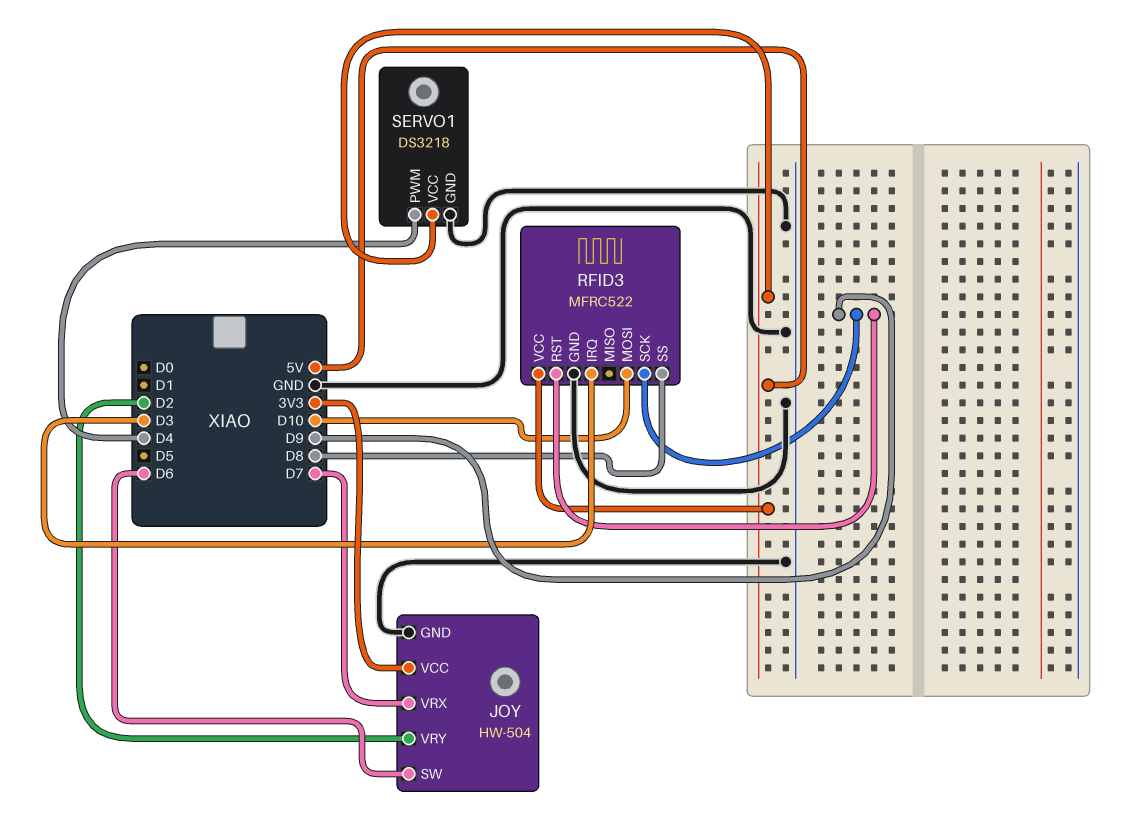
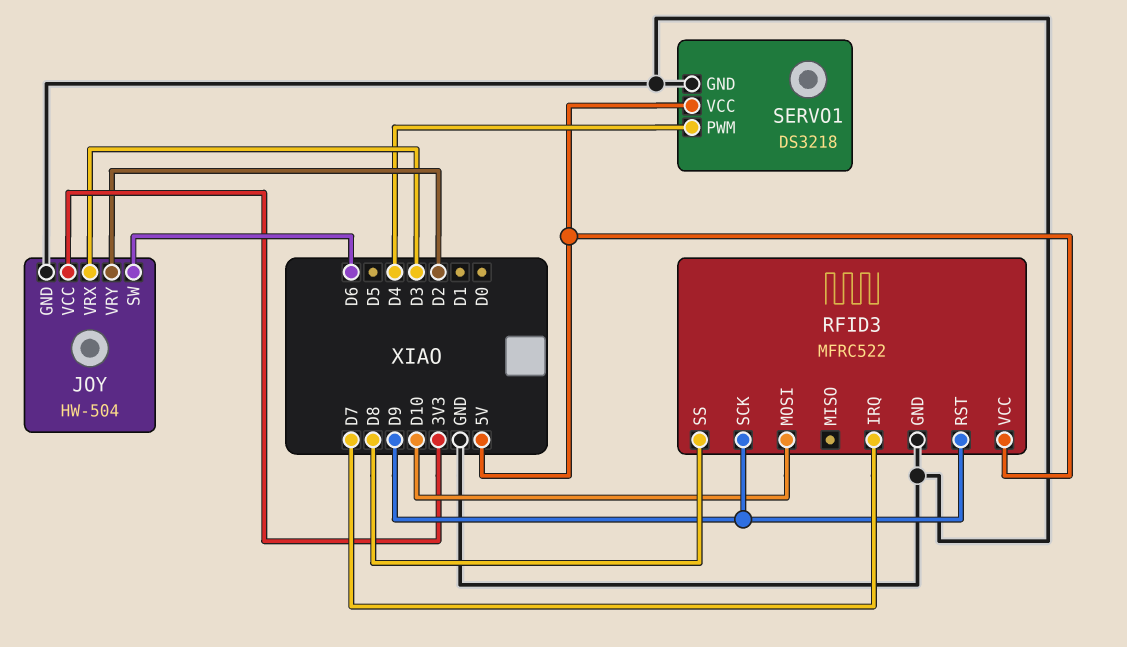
JOY pin VRX: D7 -> D3
RFID3 pin IRQ: D3 -> D7

